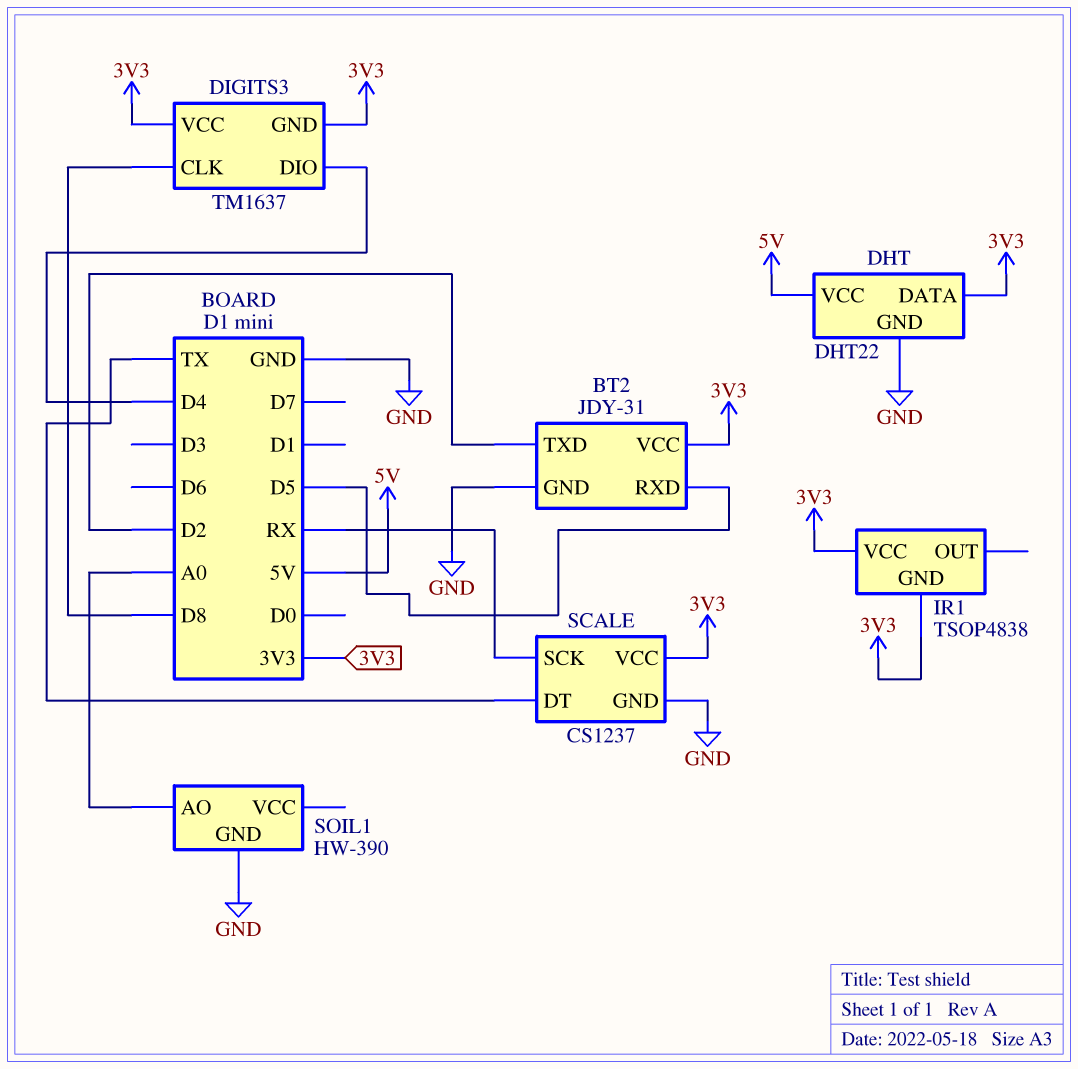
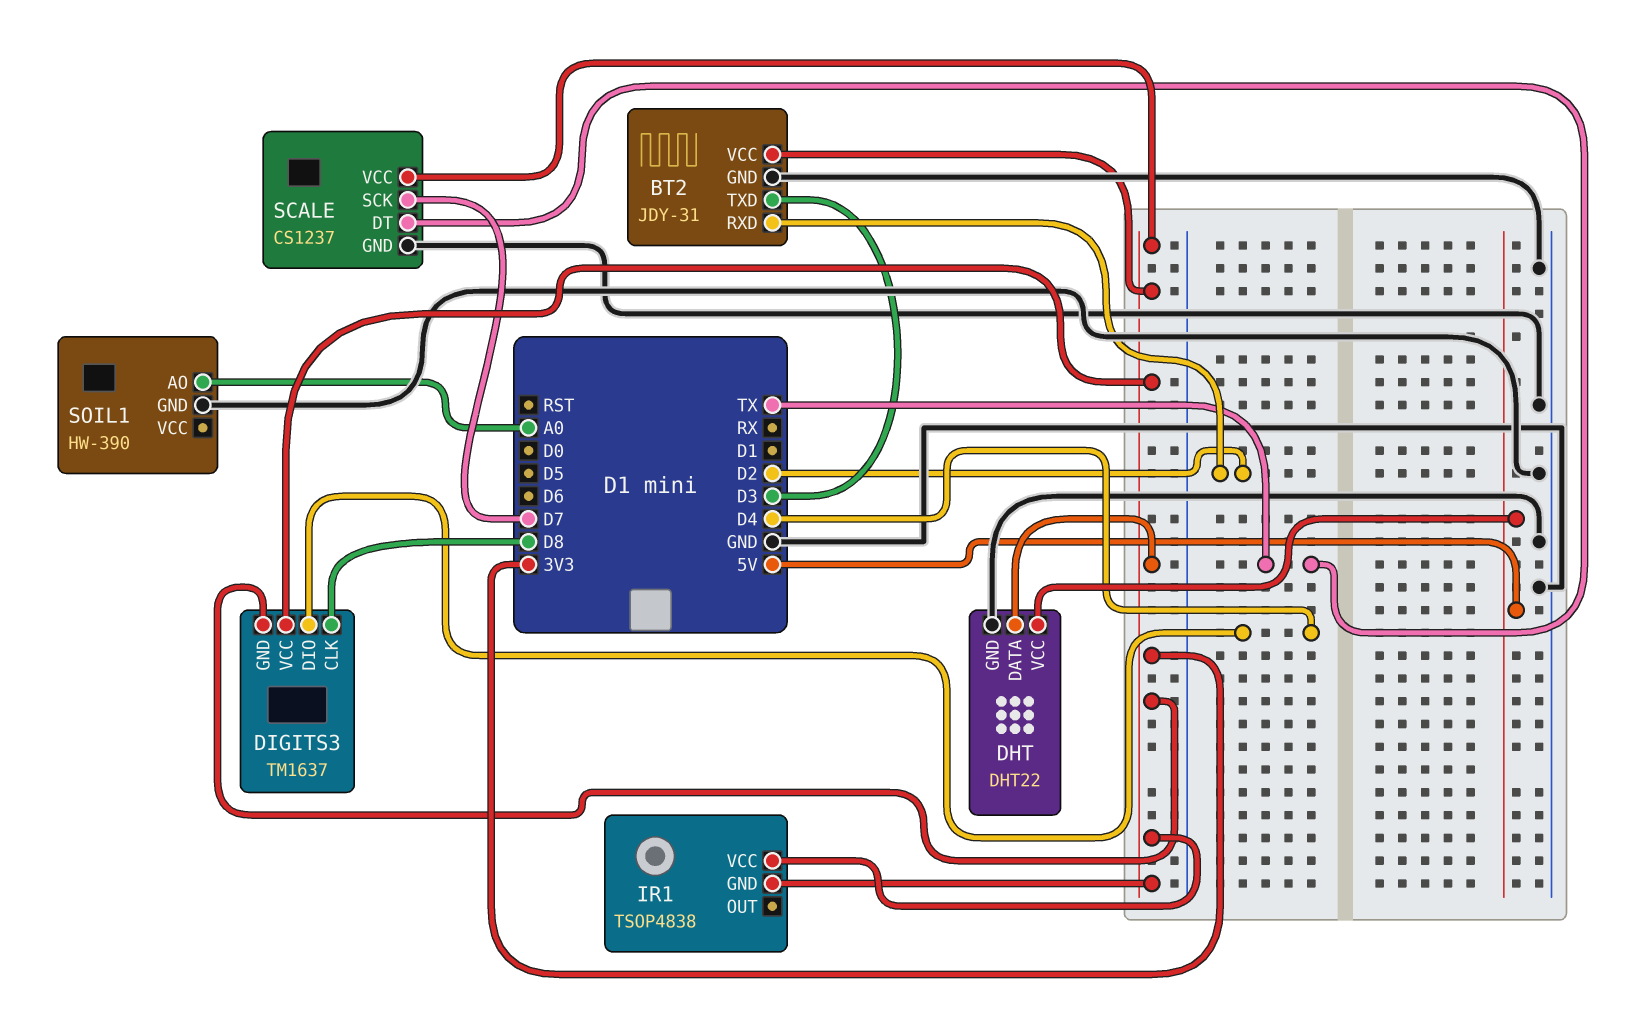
BT2 pin RXD: D5 -> D2
BT2 pin TXD: D2 -> D3
SCALE pin SCK: RX -> D7

